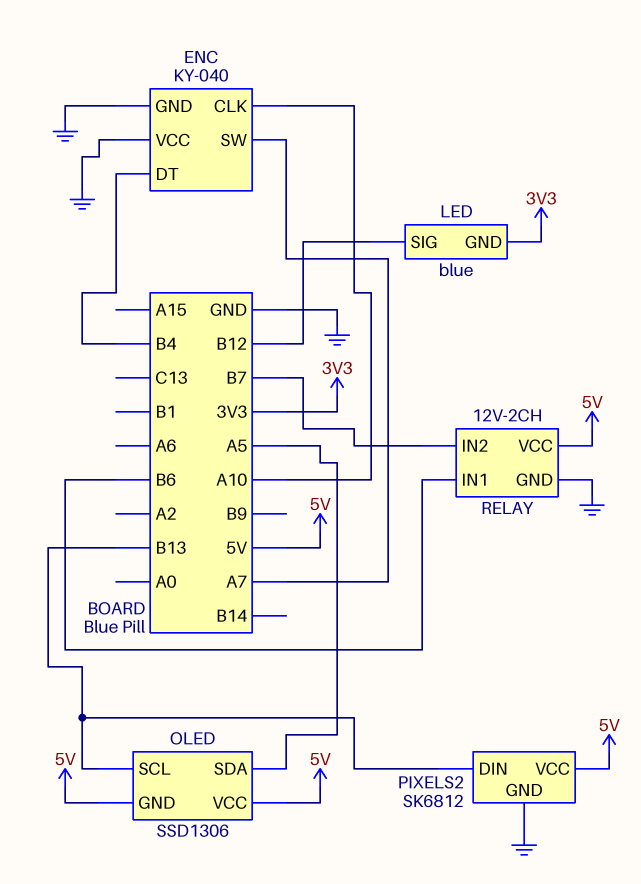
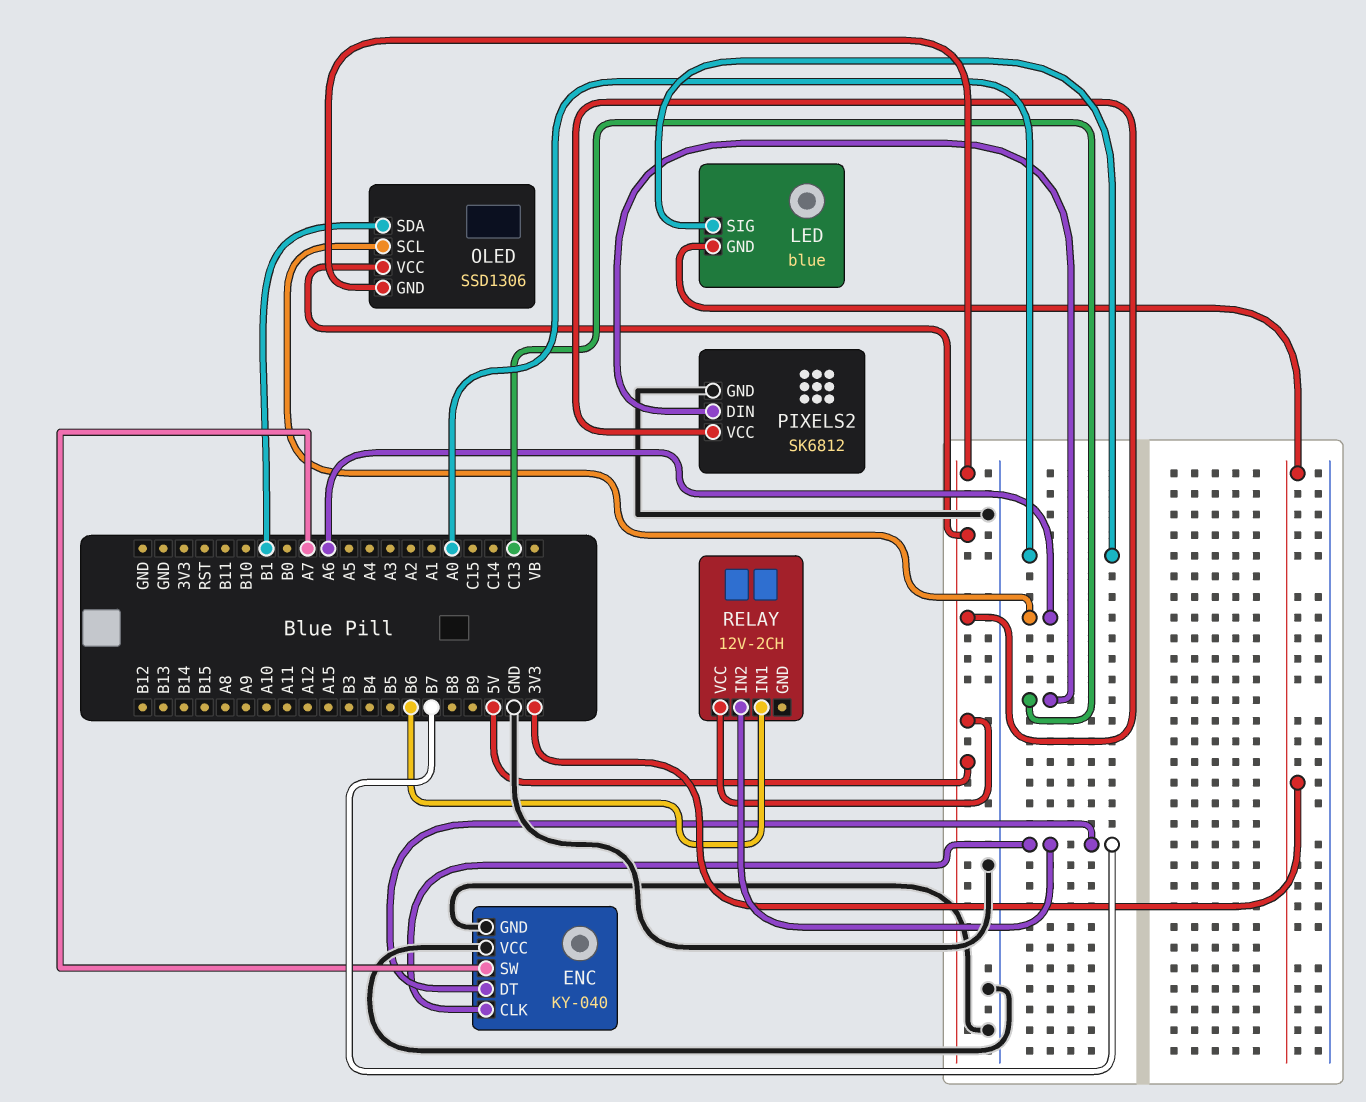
ENC pin CLK: A10 -> B7
ENC pin DT: B4 -> B7
LED pin SIG: B12 -> A0
OLED pin SCL: B13 -> A6
OLED pin SDA: A5 -> B1
PIXELS2 pin DIN: B13 -> C13
RELAY pin GND: GND -> none

